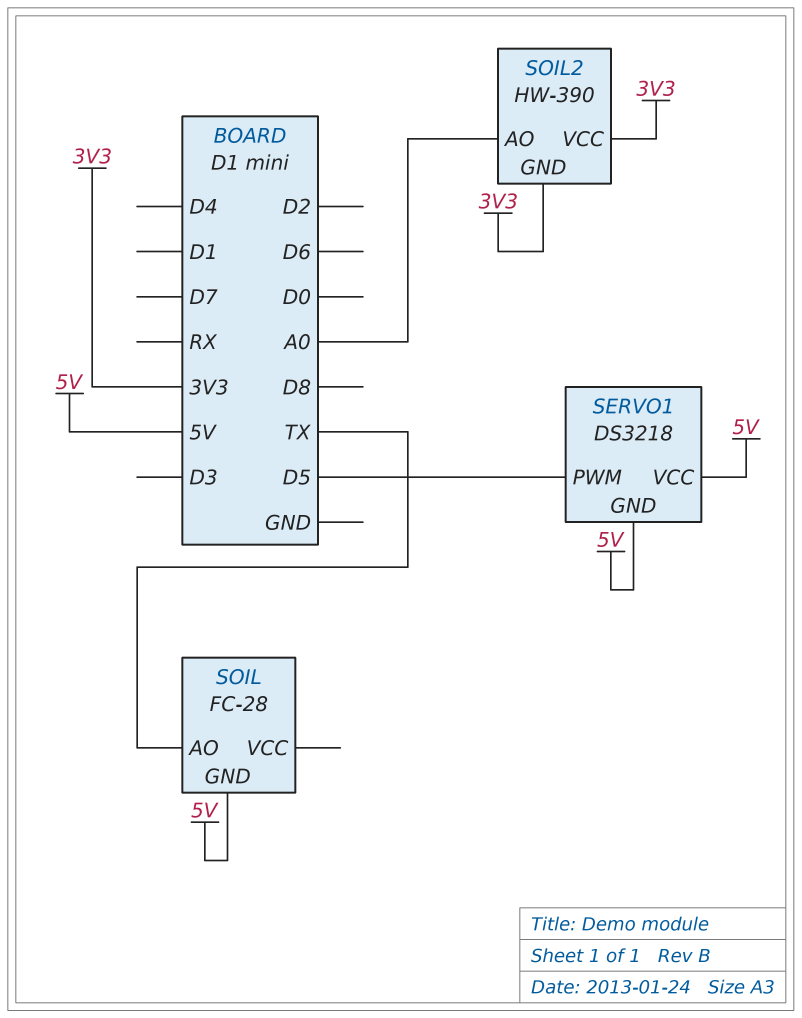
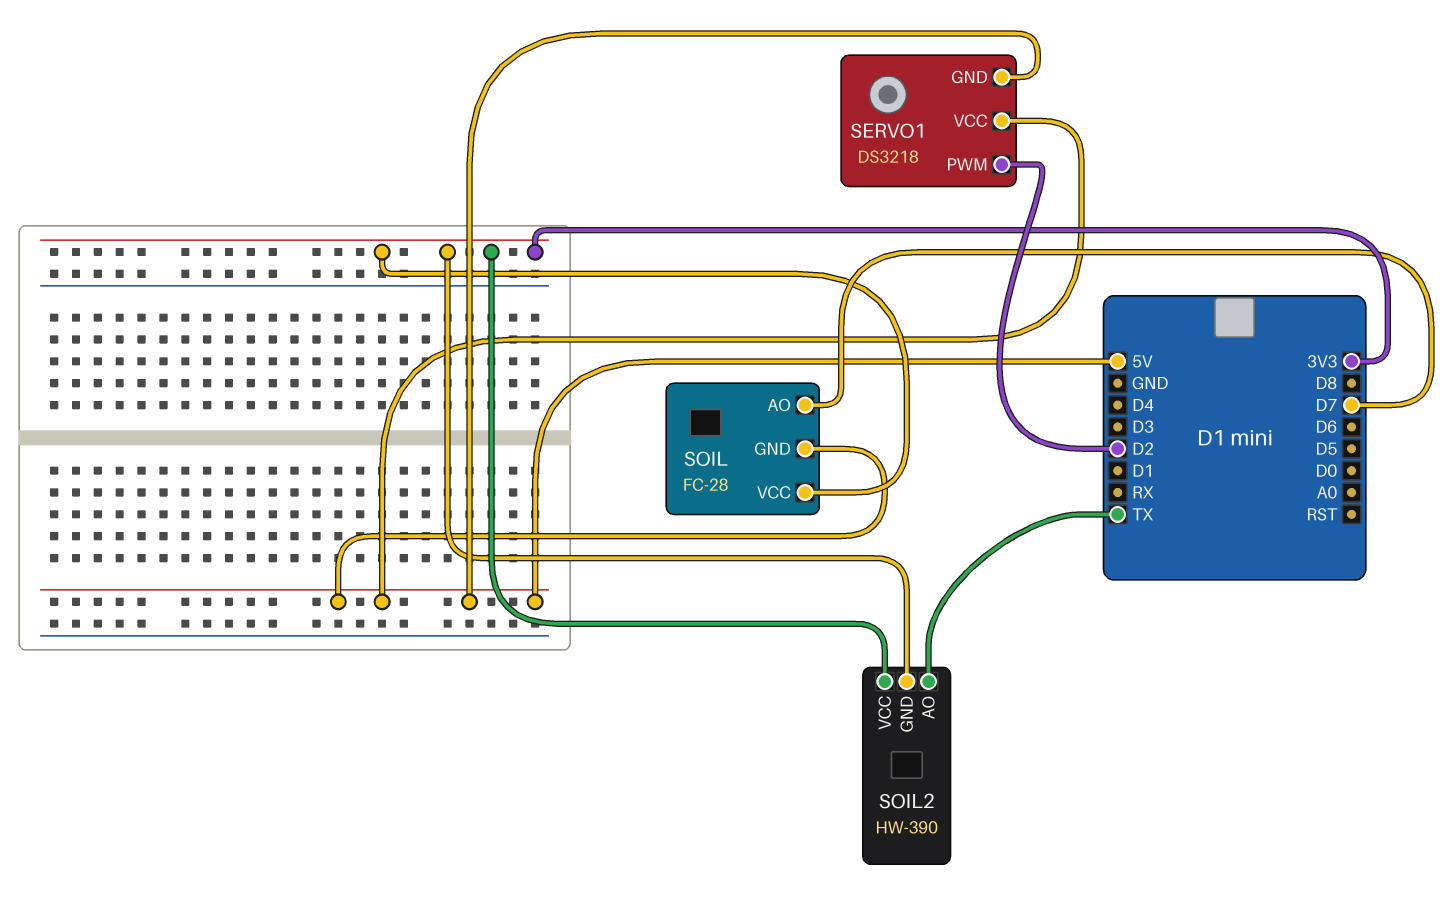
SERVO1 pin PWM: D5 -> D2
SOIL pin AO: TX -> D7
SOIL pin VCC: none -> 3V3
SOIL2 pin AO: A0 -> TX

